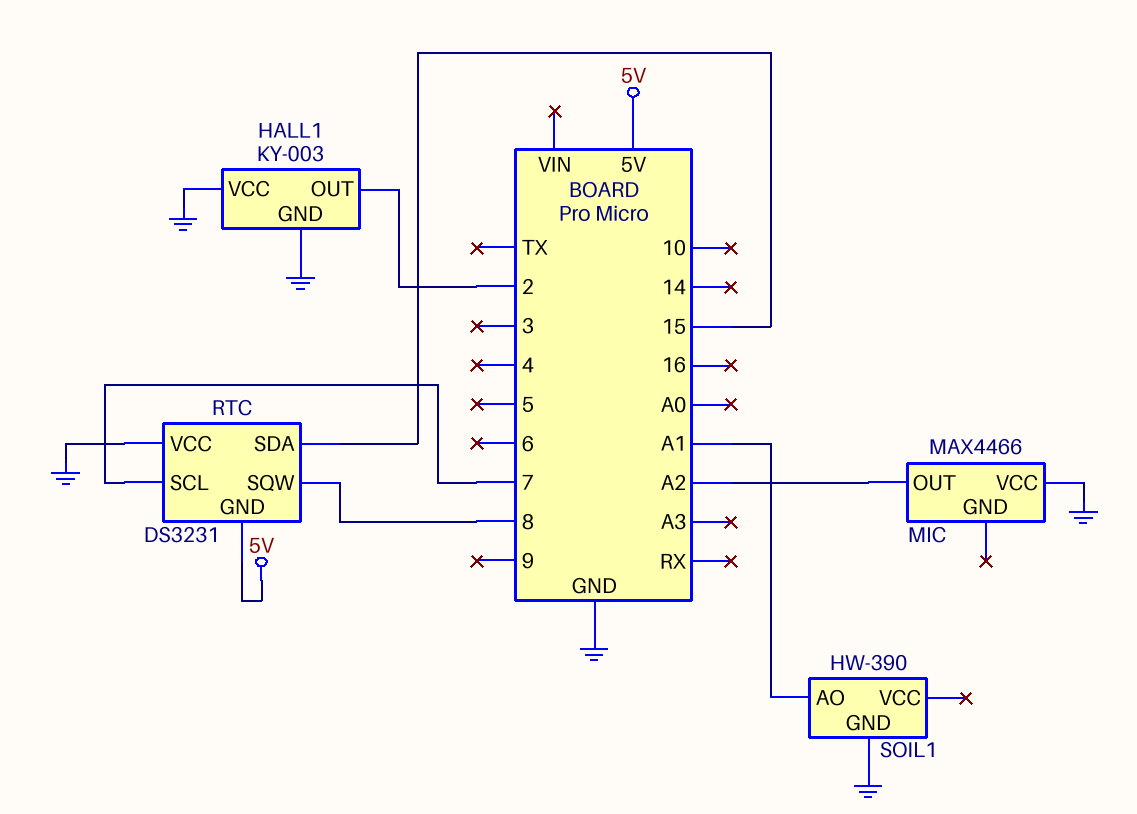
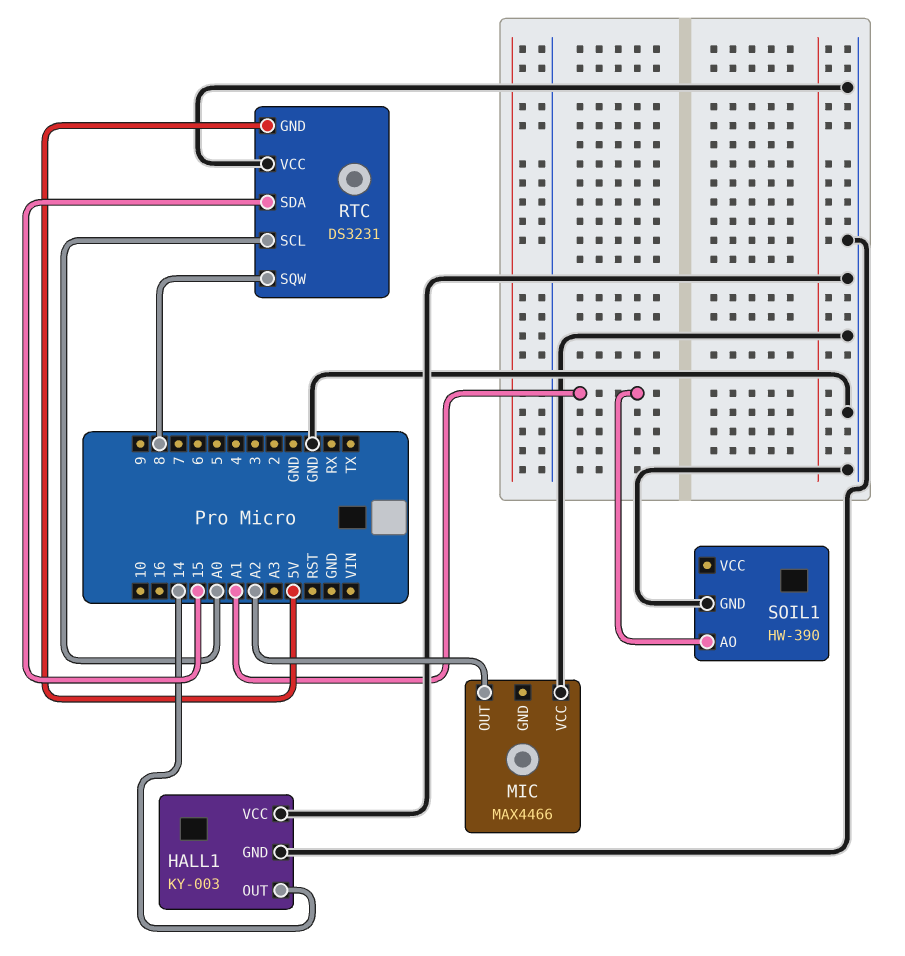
HALL1 pin OUT: 2 -> 14
RTC pin SCL: 7 -> A0

